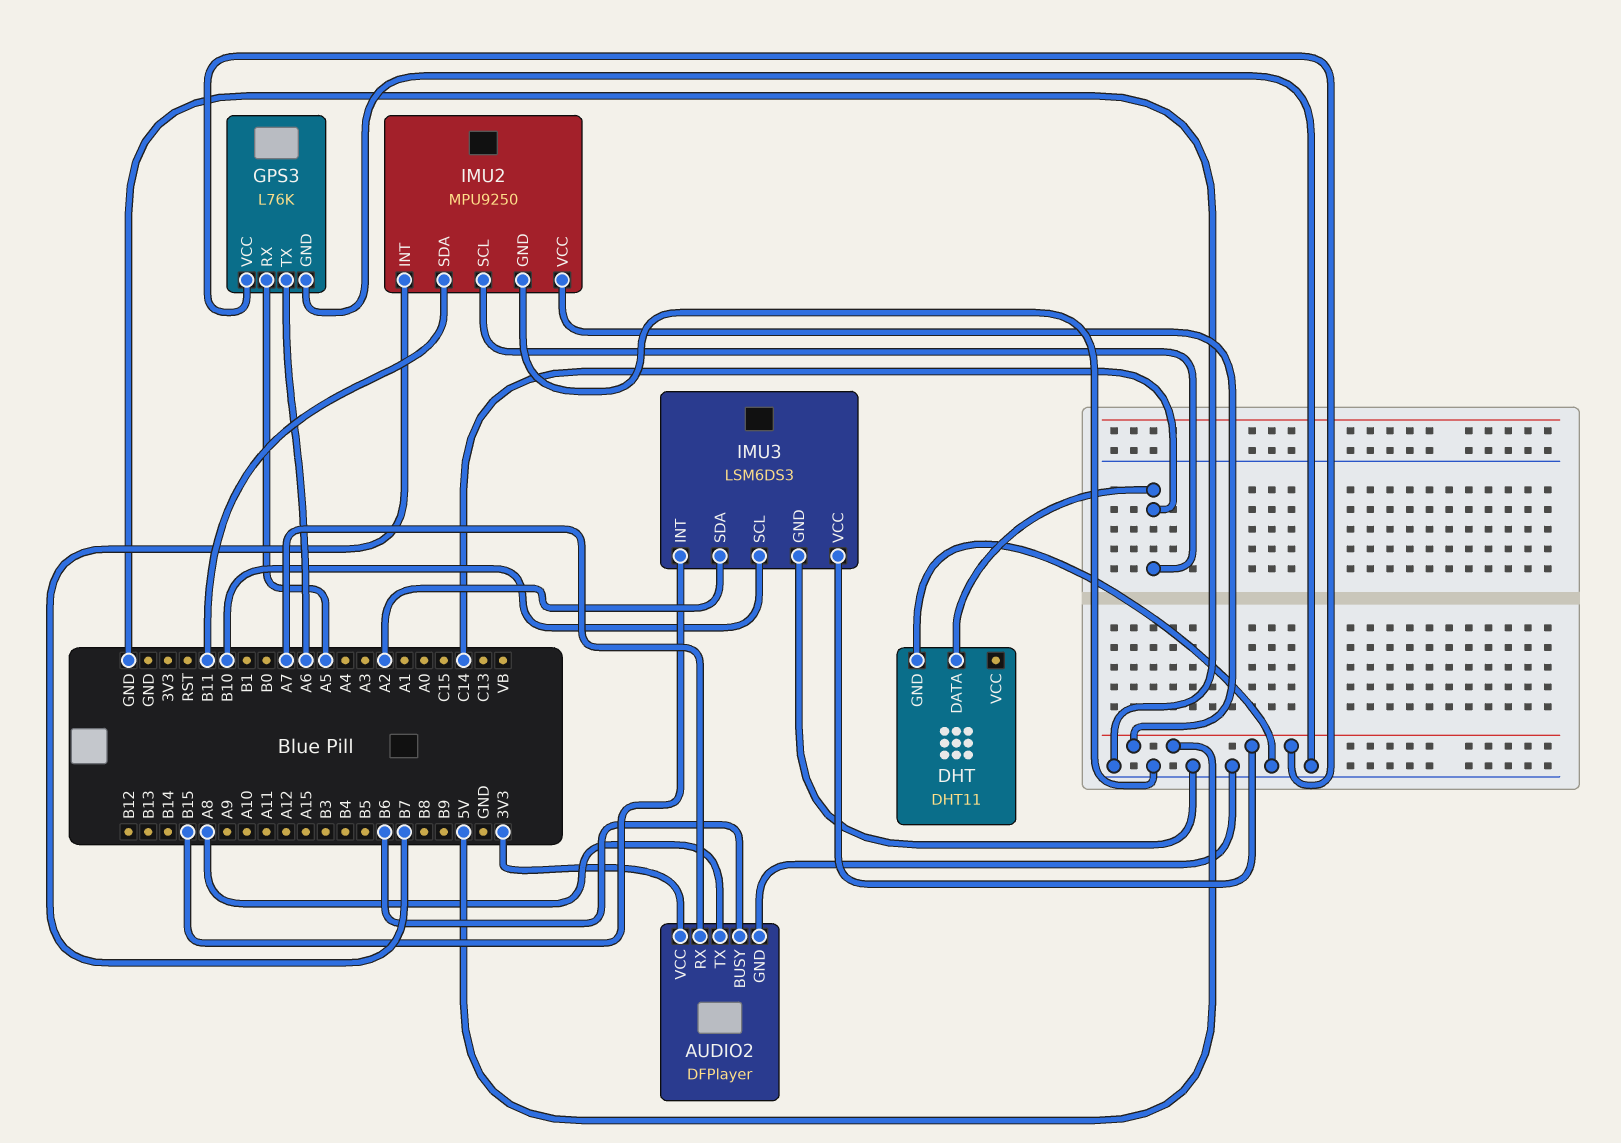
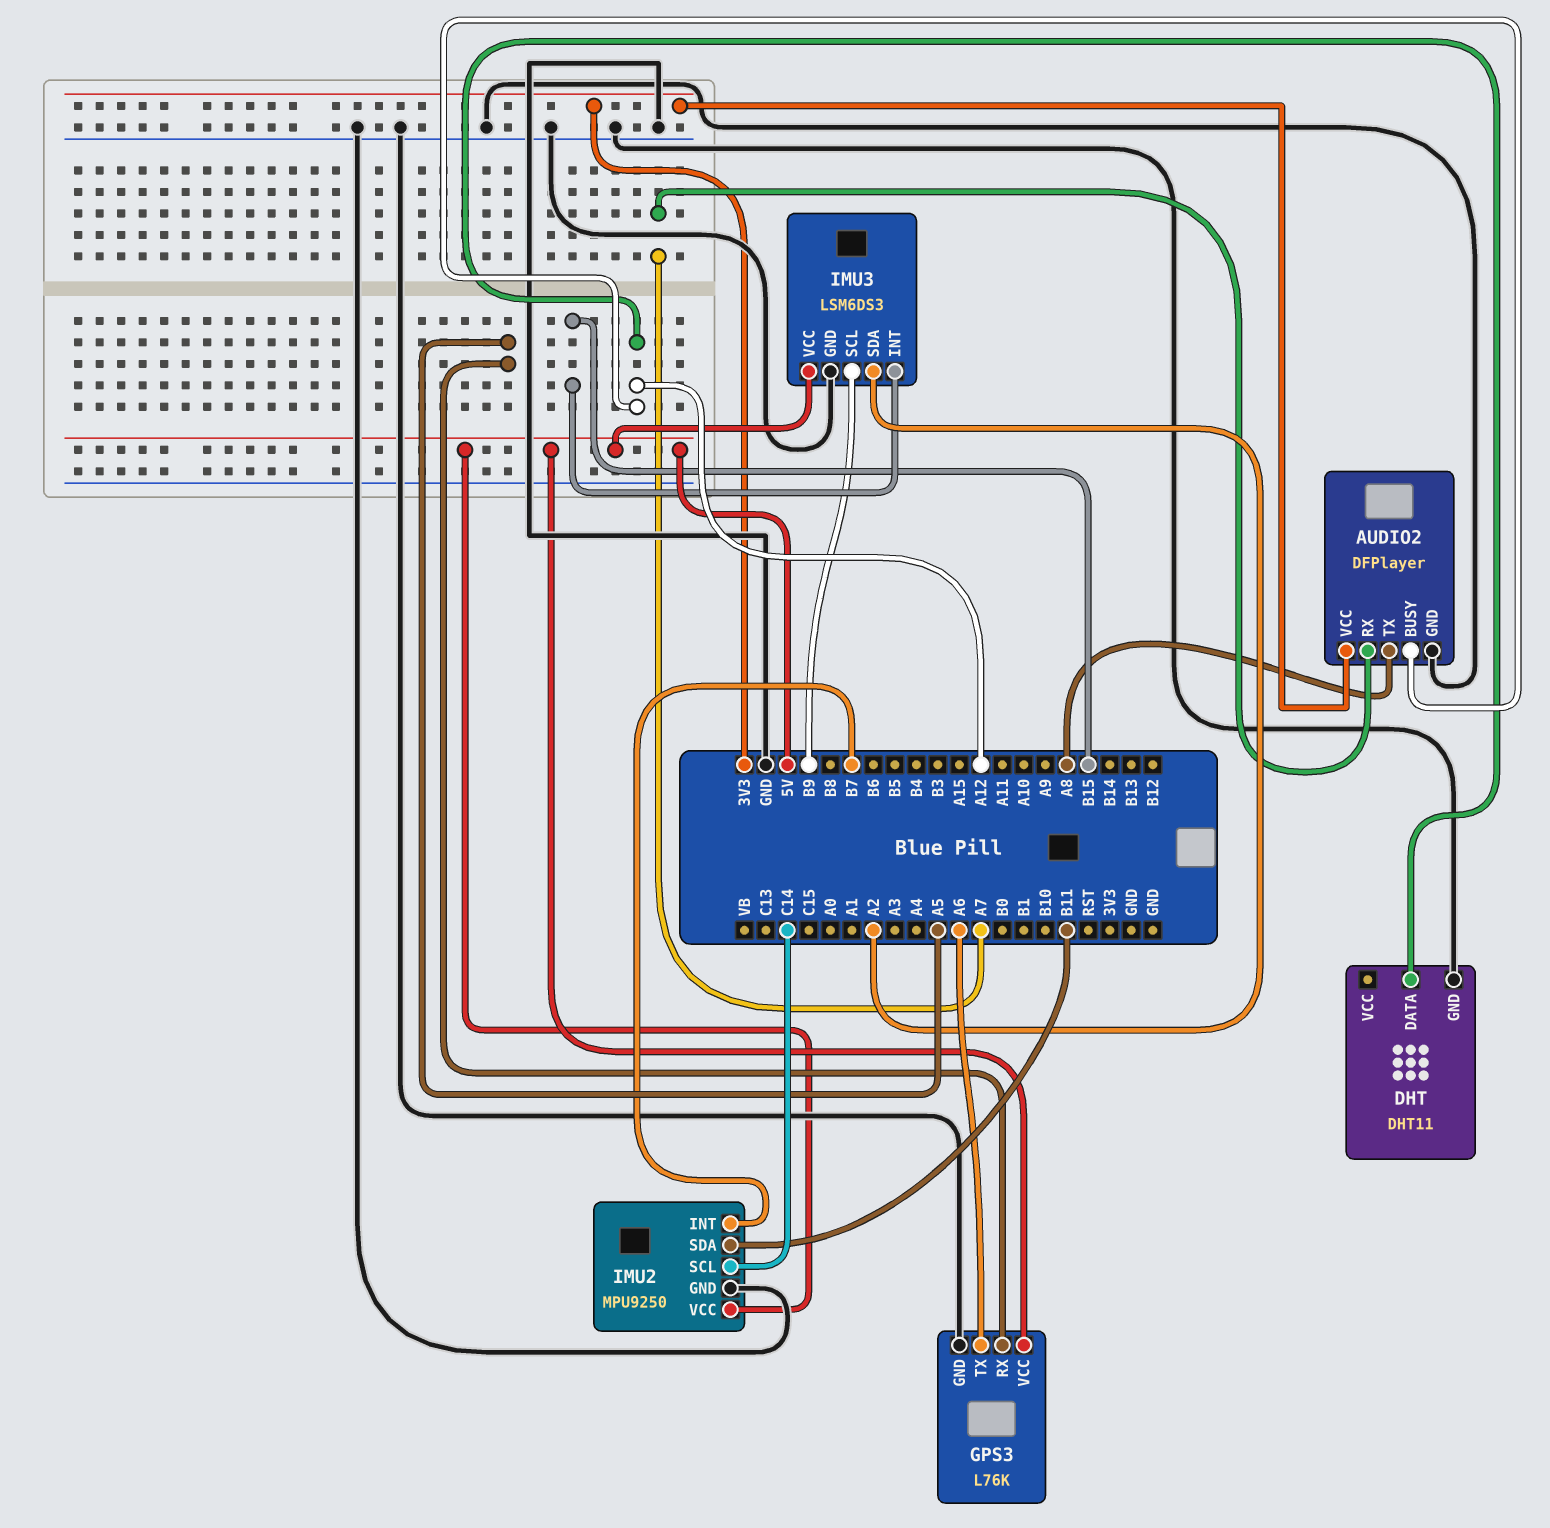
AUDIO2 pin BUSY: B6 -> A12
DHT pin DATA: C14 -> A12
IMU3 pin SCL: B10 -> B9

